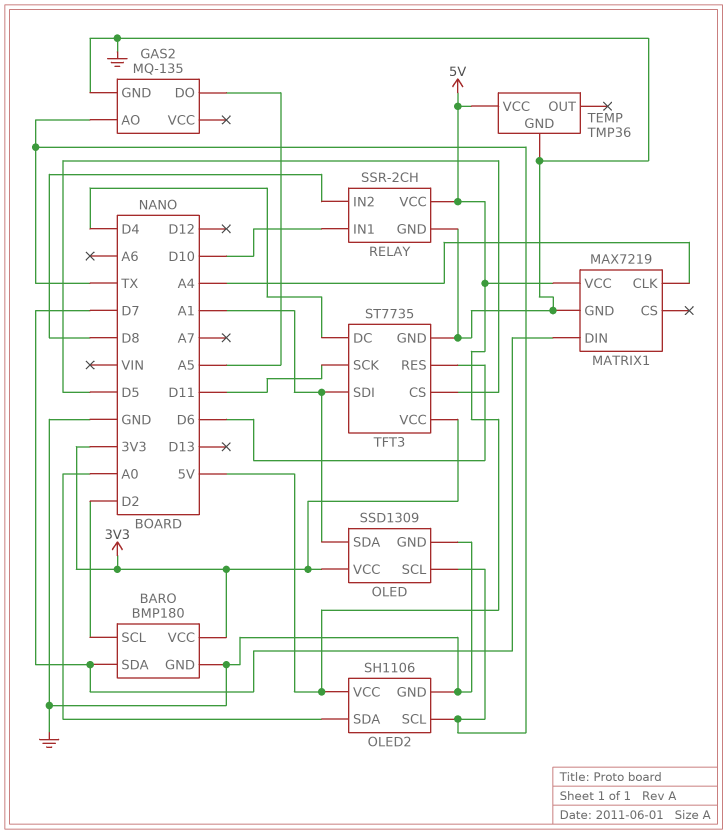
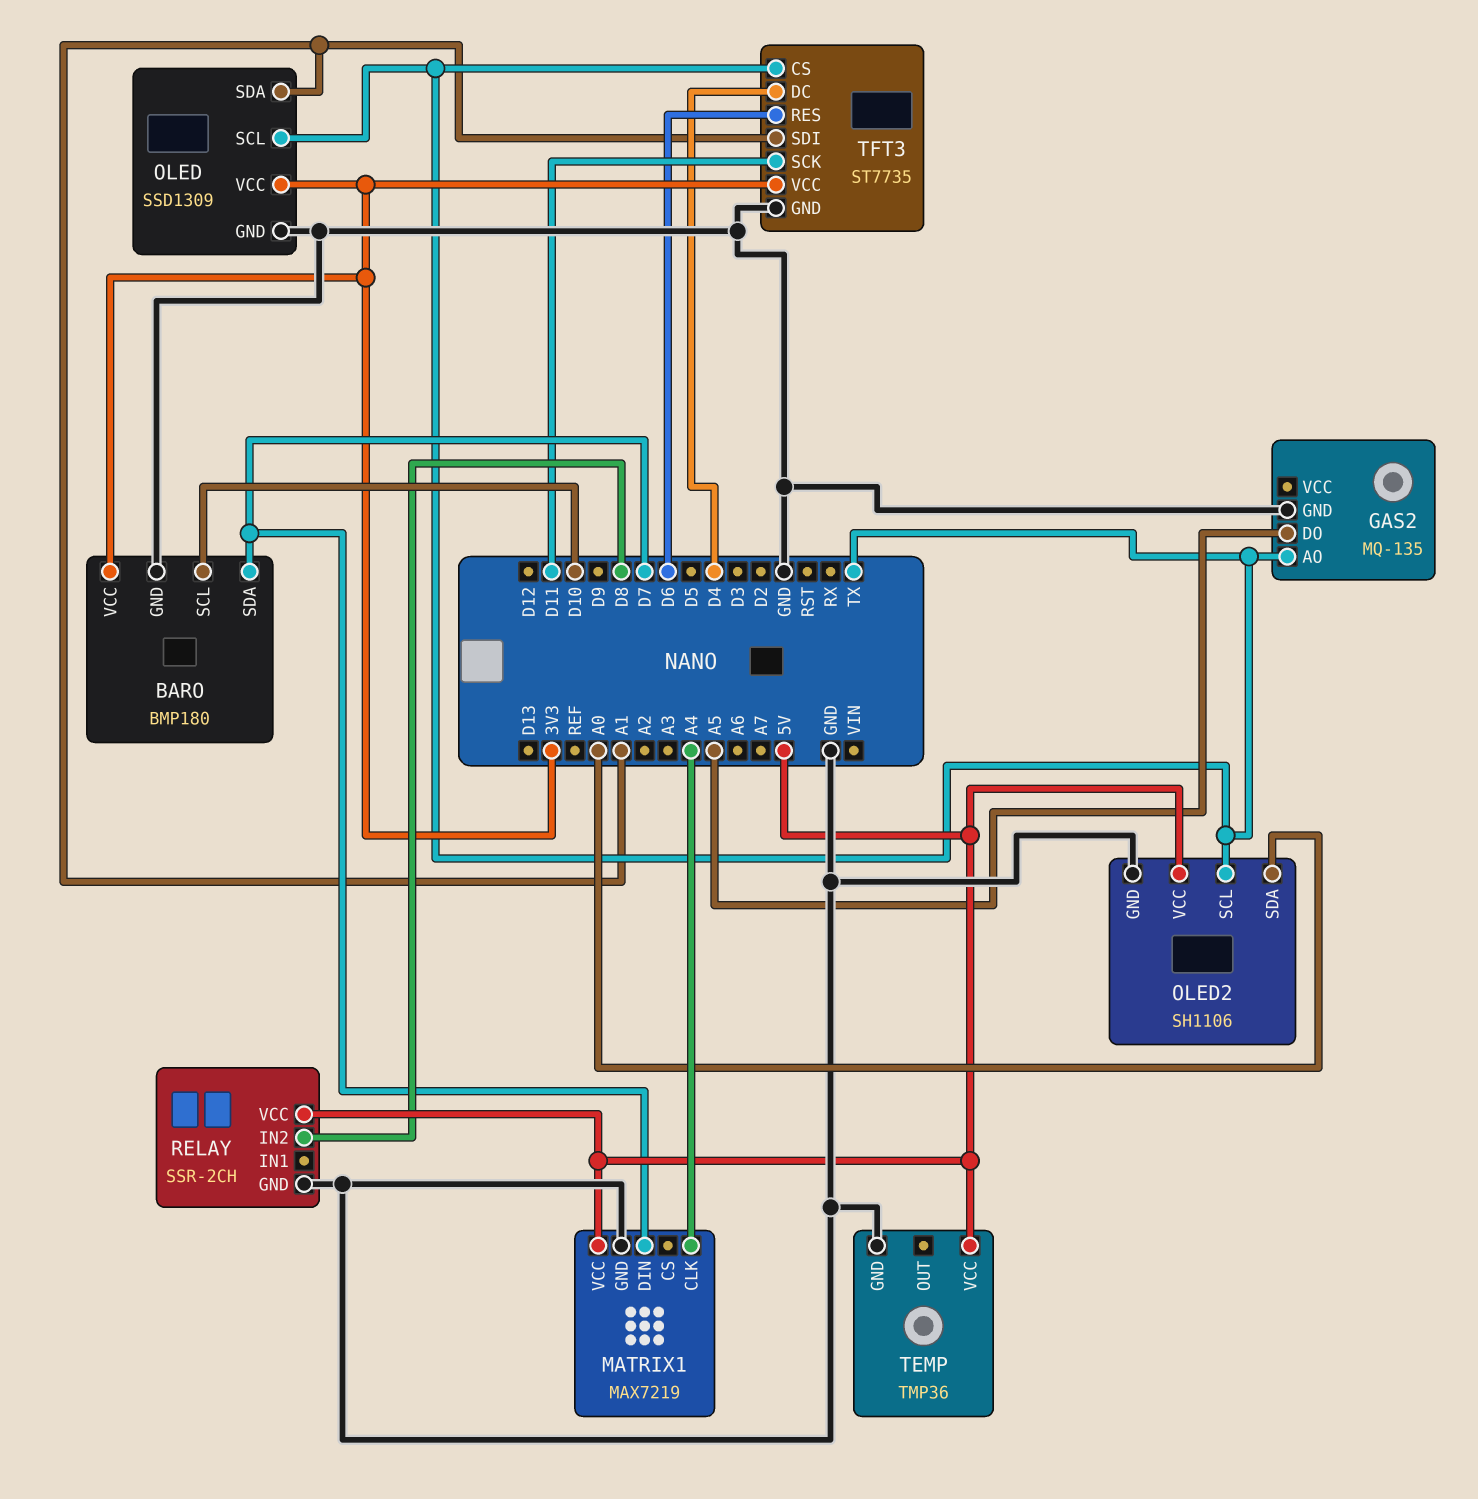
BARO pin SCL: D2 -> D10
RELAY pin IN1: D10 -> none
TFT3 pin CS: D5 -> TX

